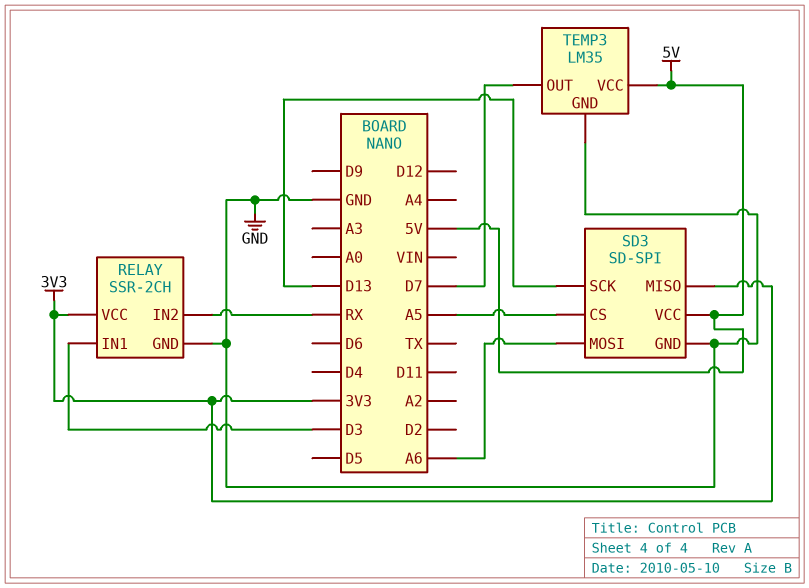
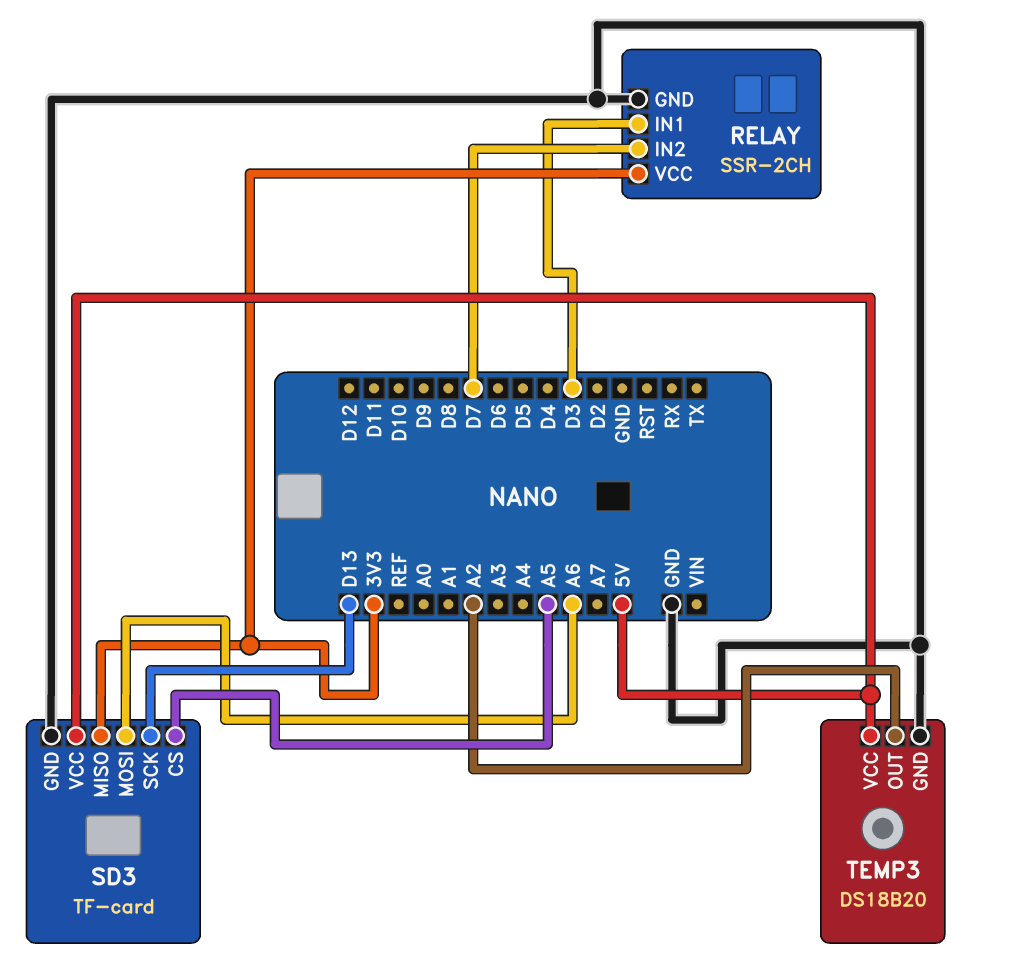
RELAY pin IN2: RX -> D7
SD3: SD-SPI -> TF-card
TEMP3: LM35 -> DS18B20
TEMP3 pin OUT: D7 -> A2

